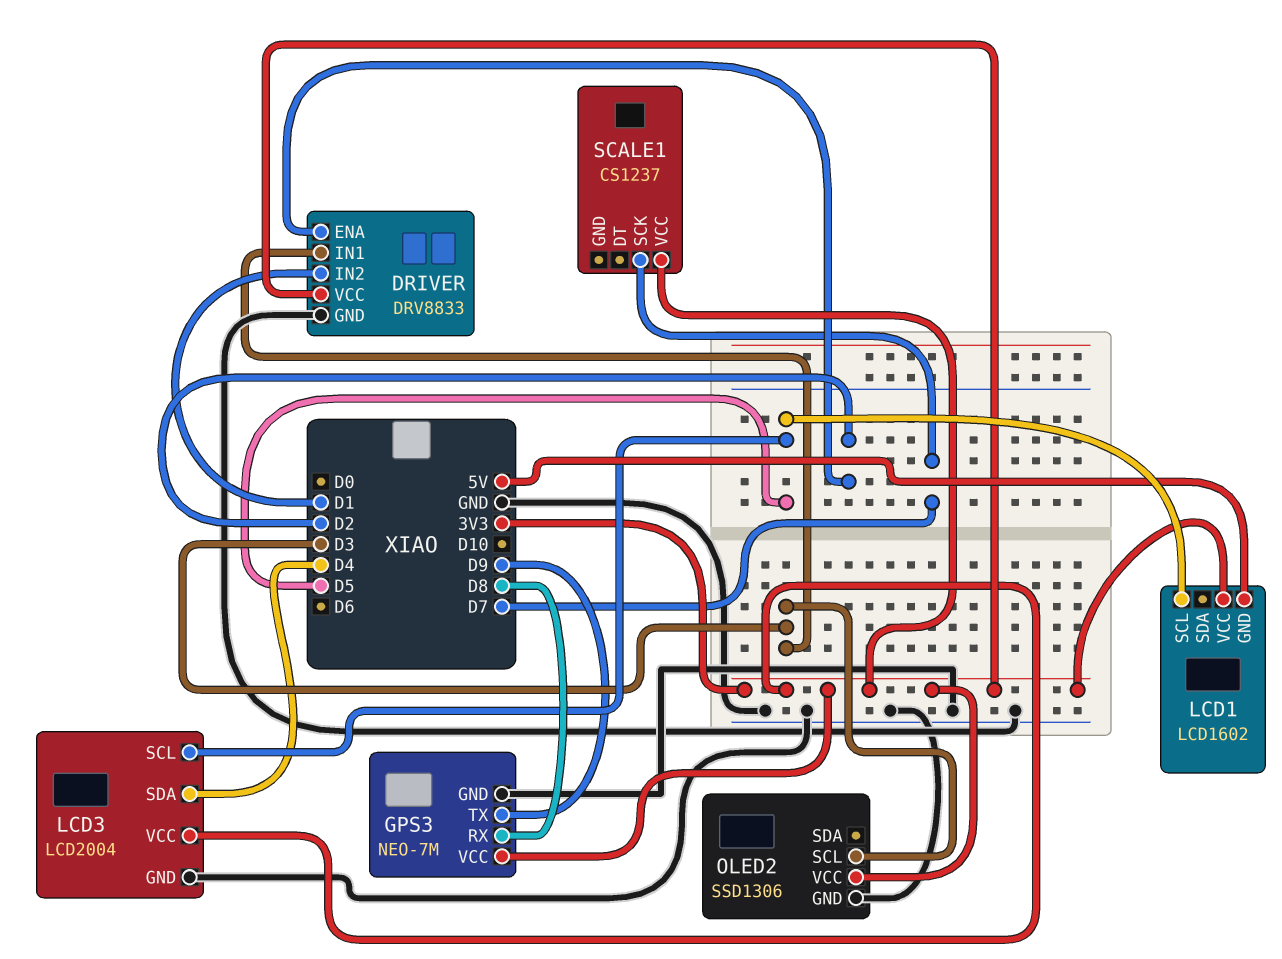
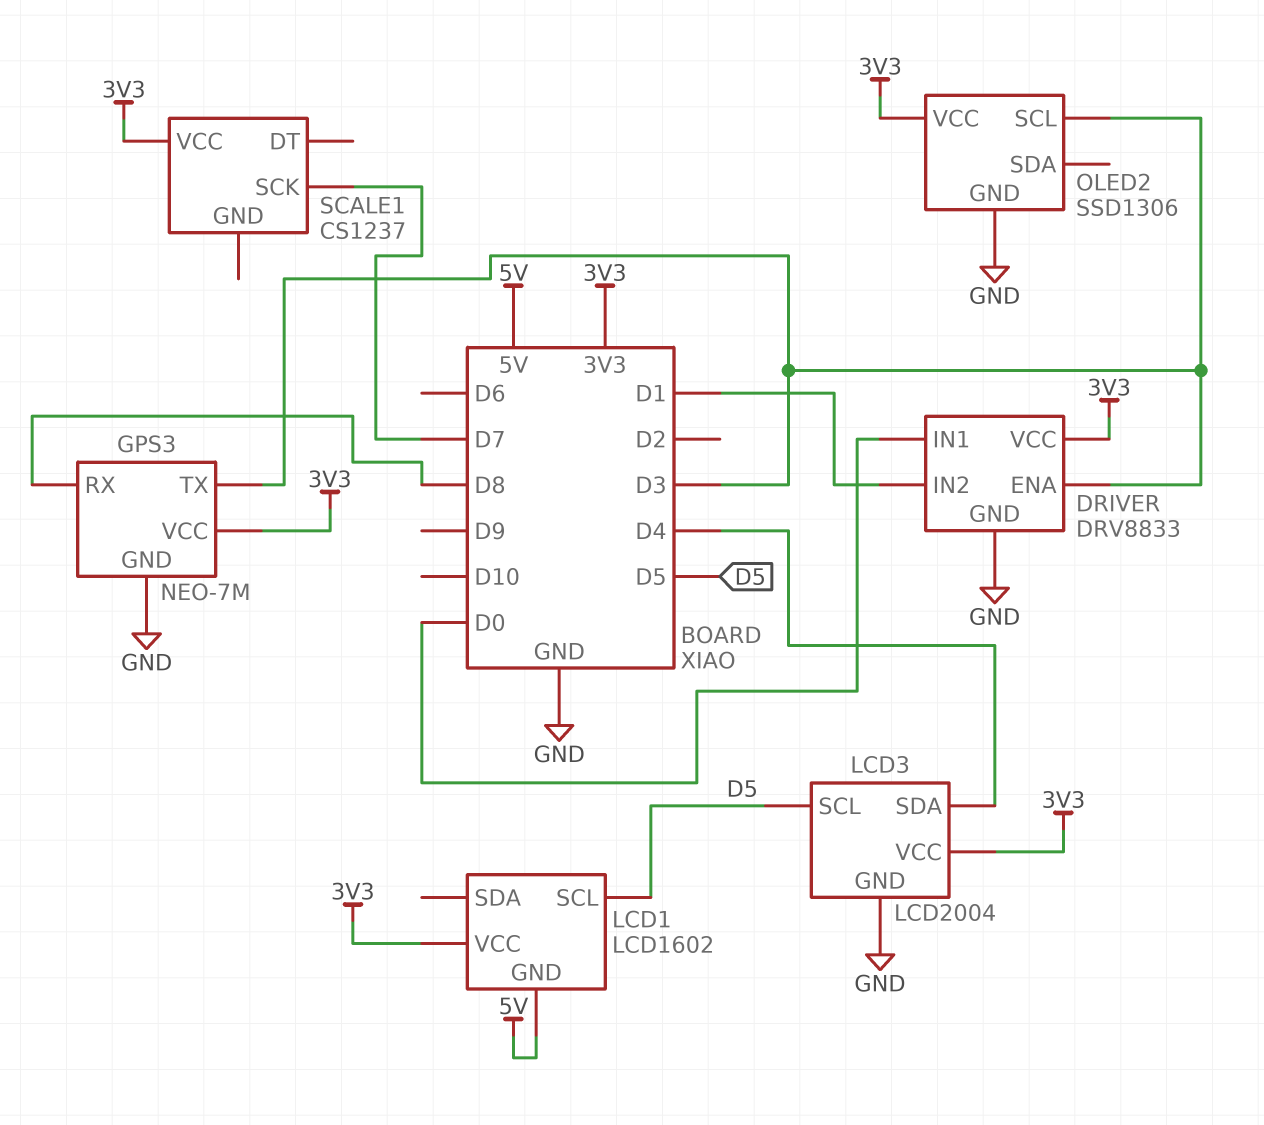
DRIVER pin ENA: D2 -> D3
DRIVER pin IN1: D3 -> D0
GPS3 pin TX: D9 -> D3

